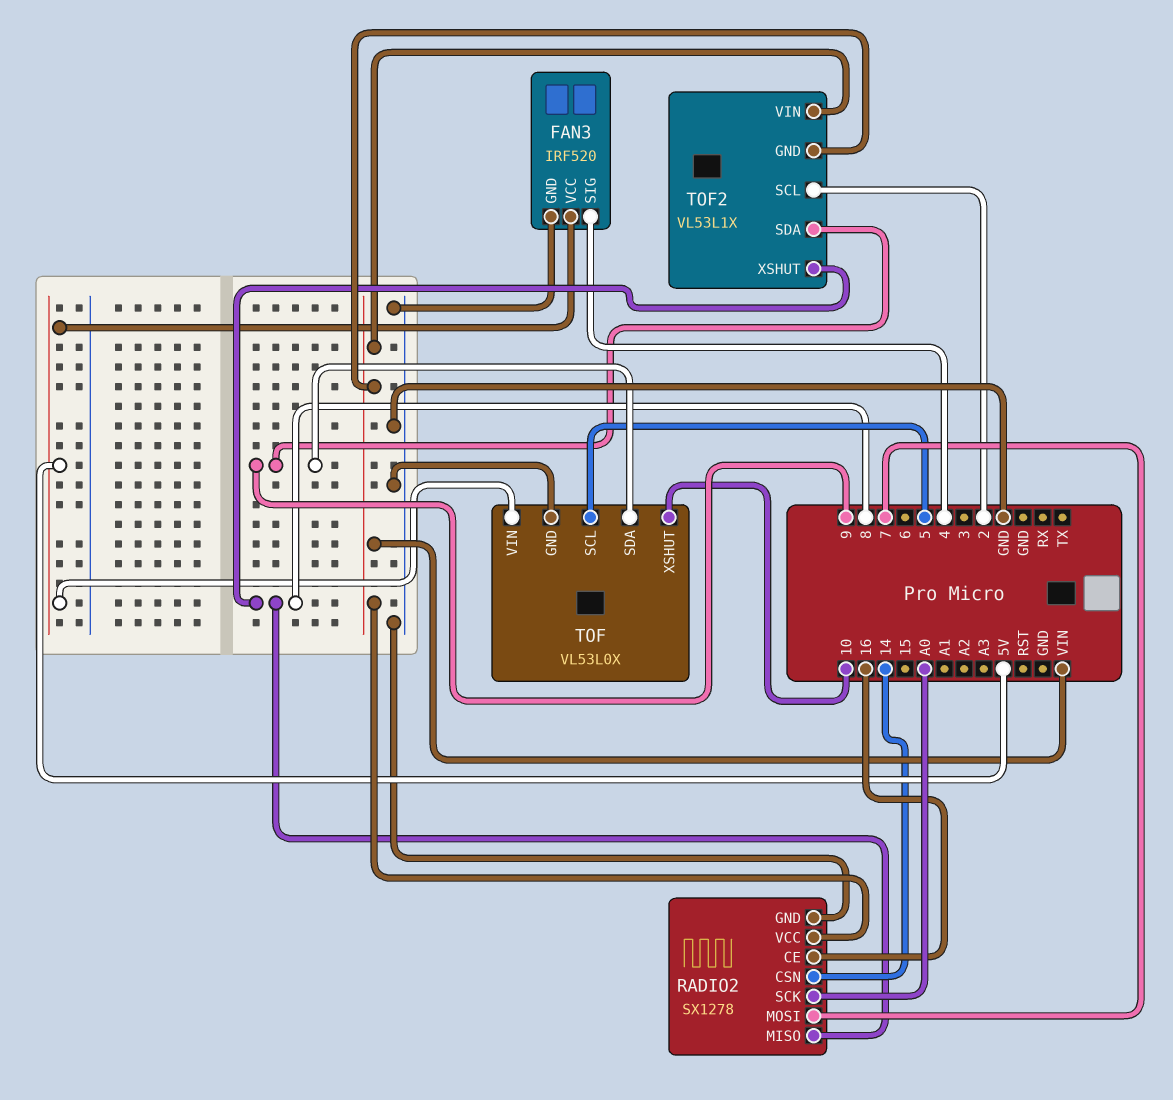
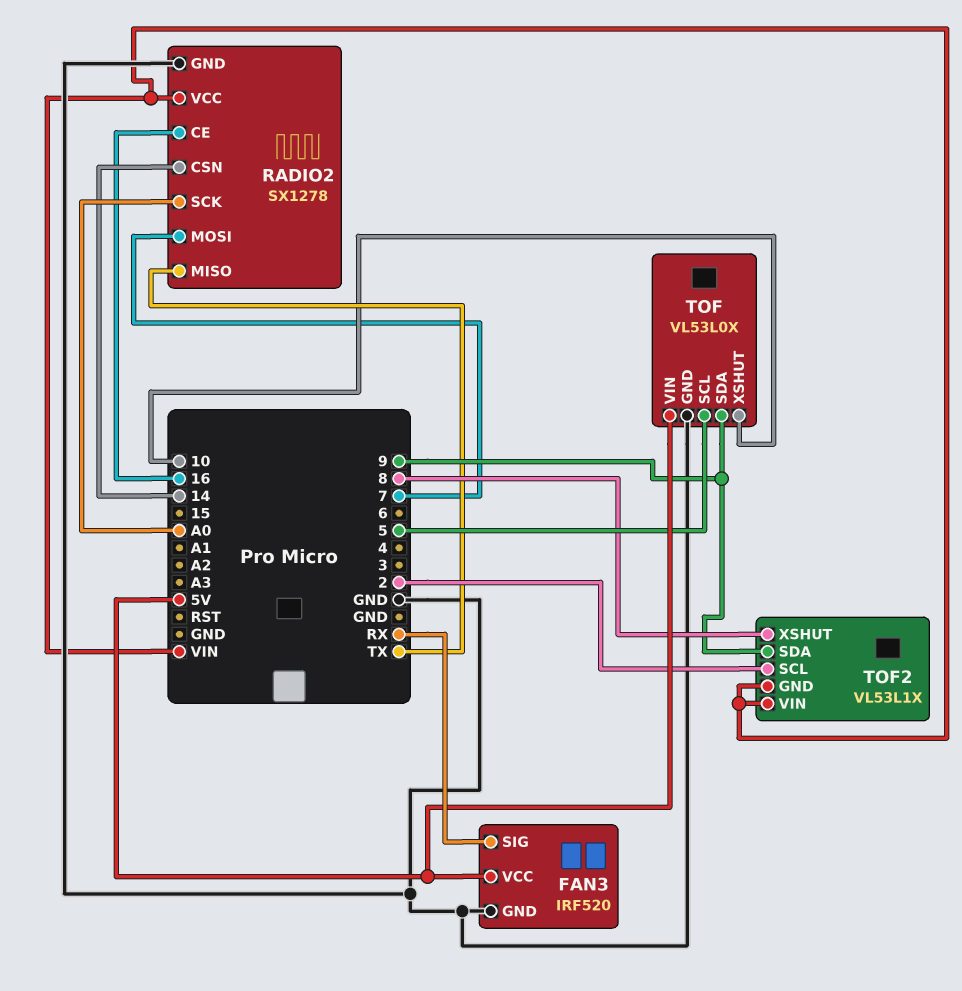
FAN3 pin SIG: 4 -> RX
RADIO2 pin MISO: 8 -> TX

